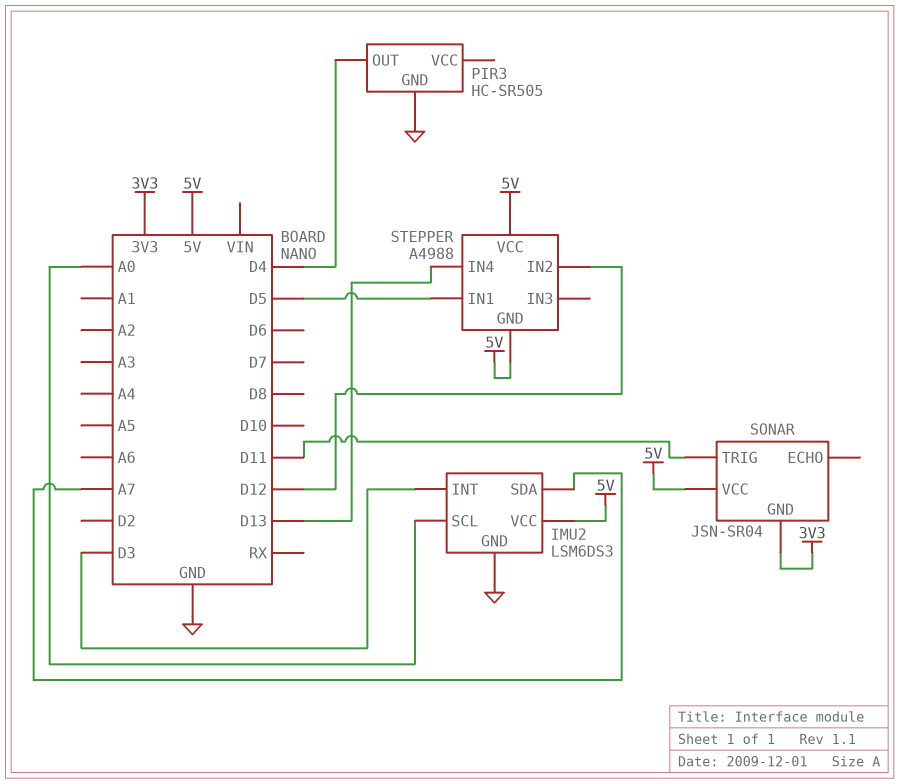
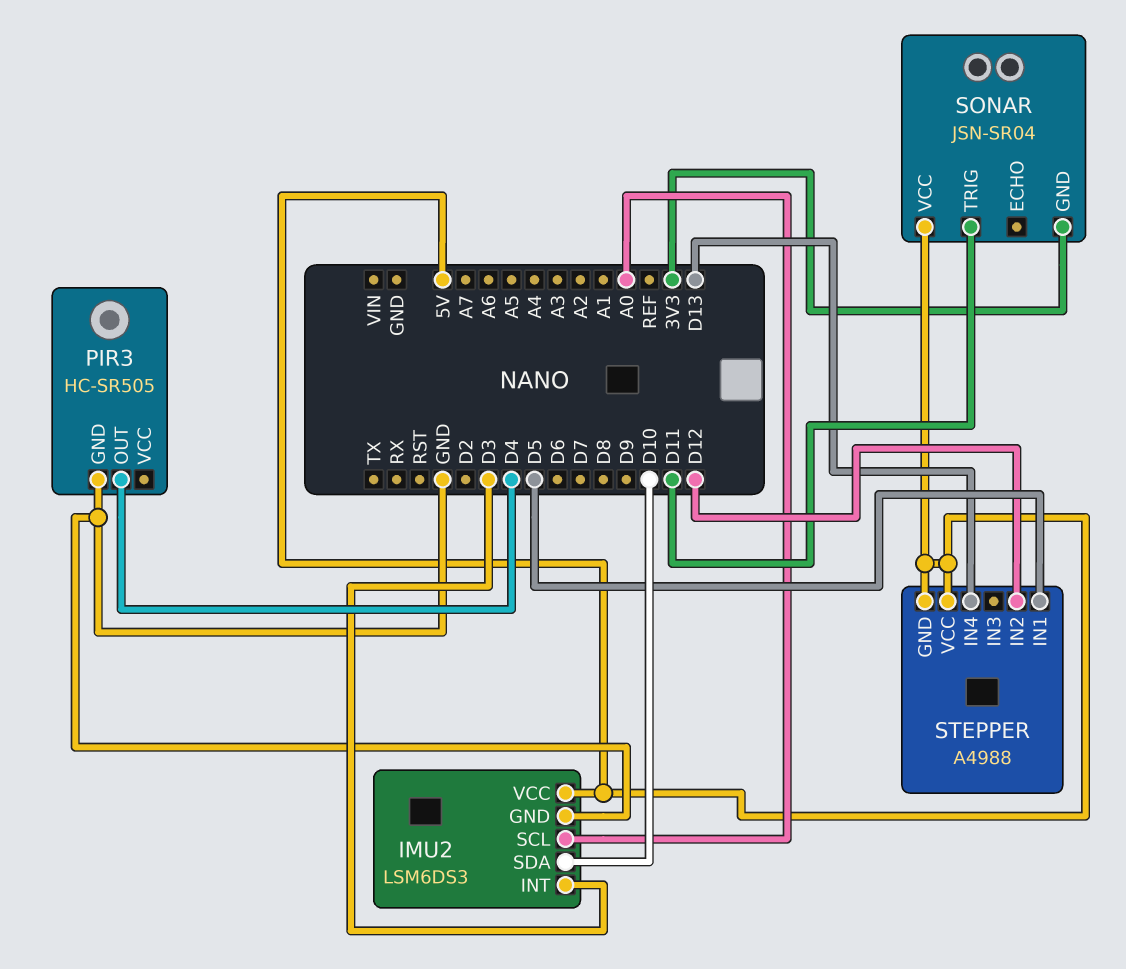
IMU2 pin SDA: A7 -> D10

